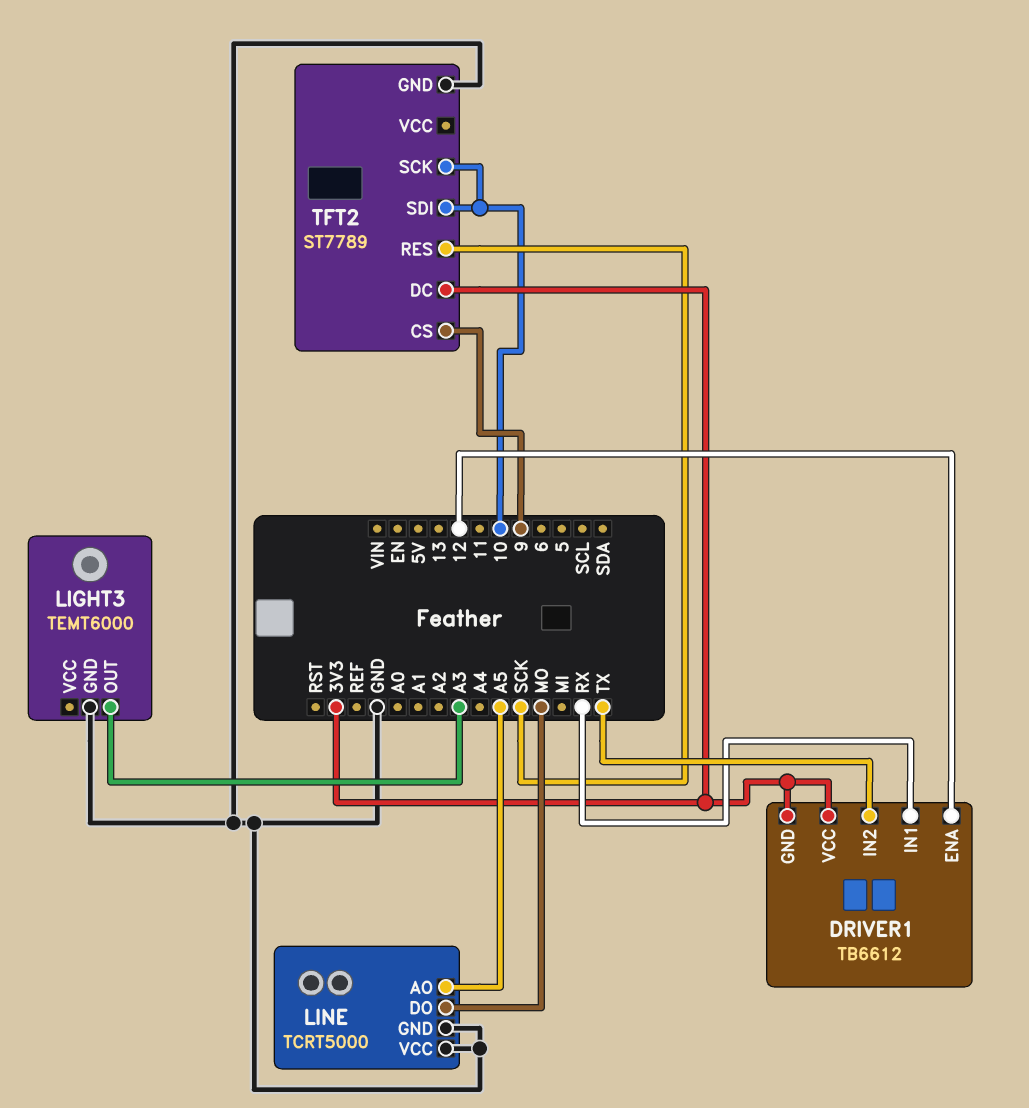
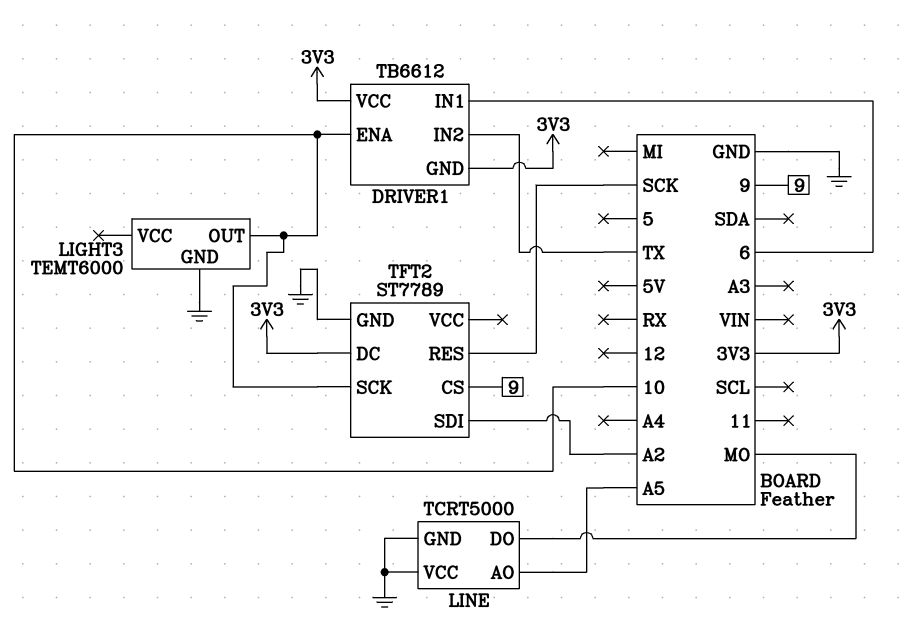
DRIVER1 pin ENA: 12 -> 10
DRIVER1 pin IN1: RX -> 6
LIGHT3 pin OUT: A3 -> 10
TFT2 pin SDI: 10 -> A2

